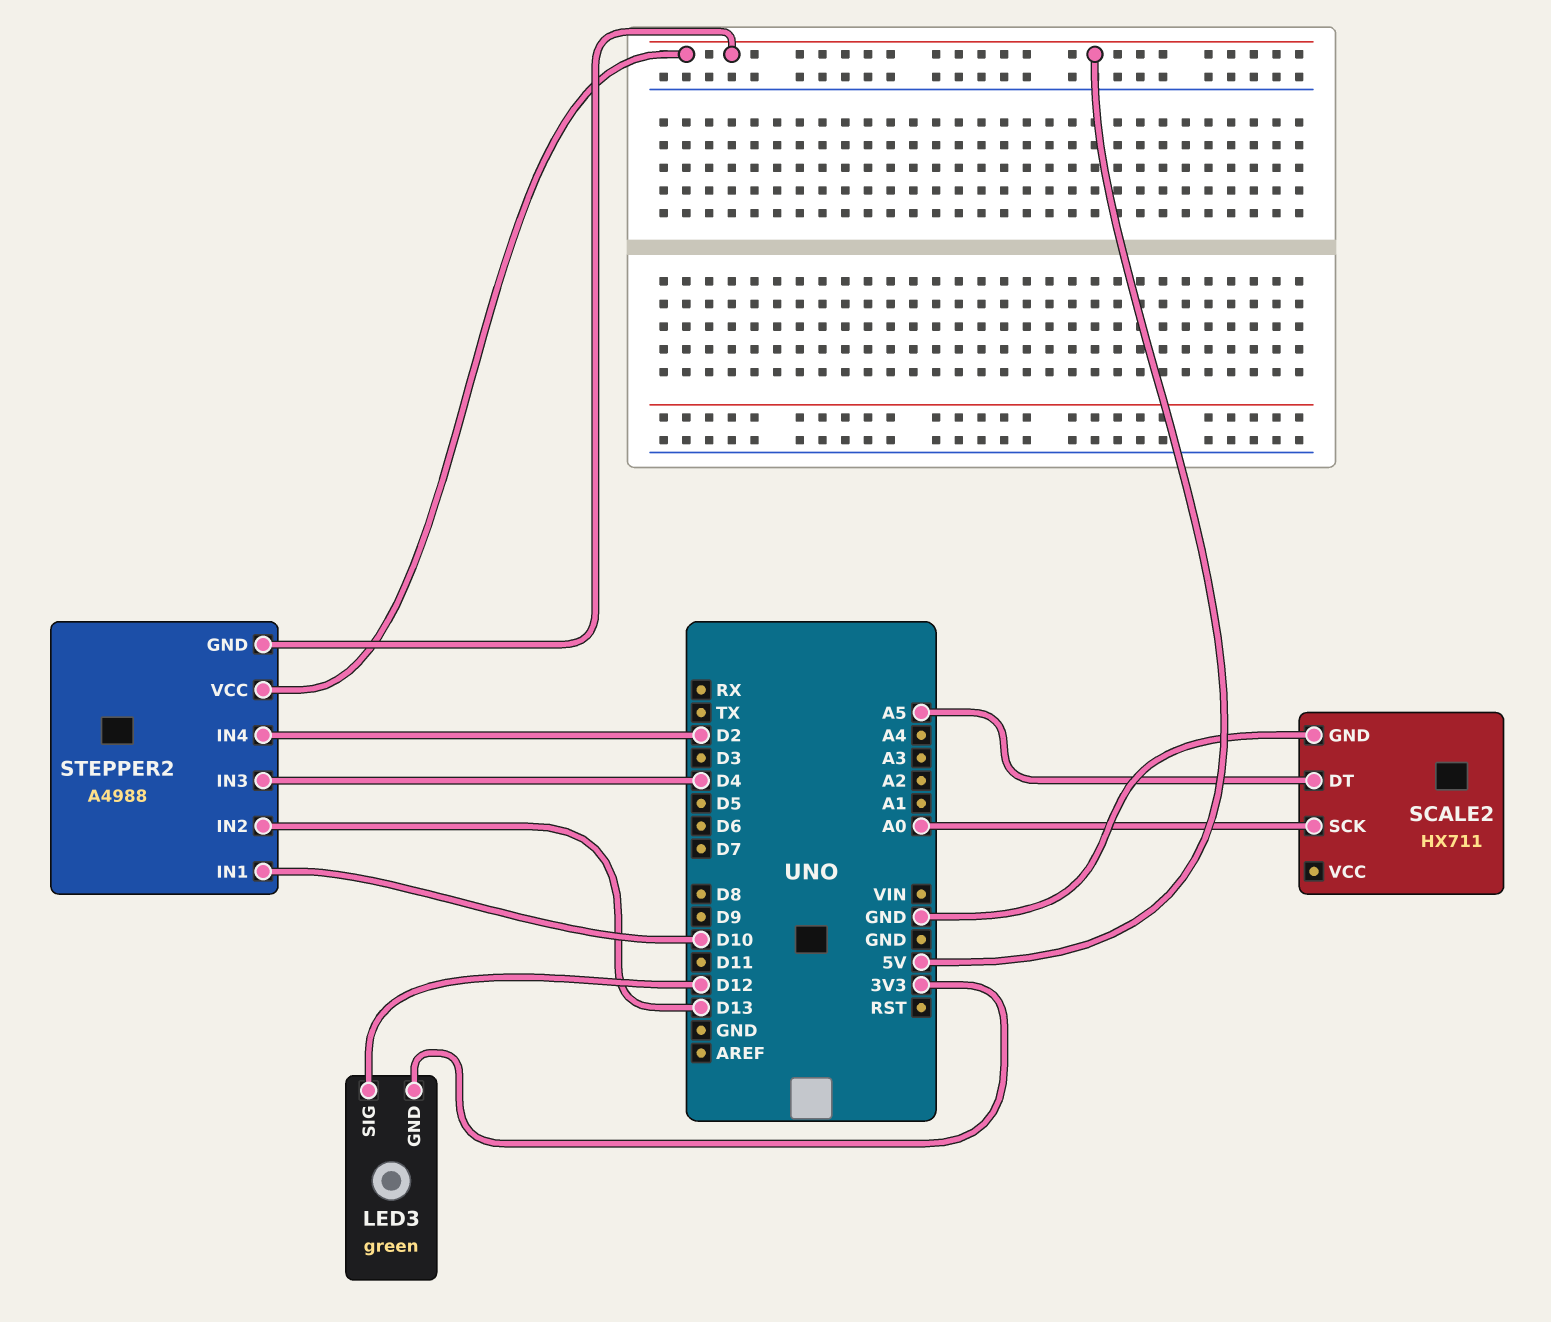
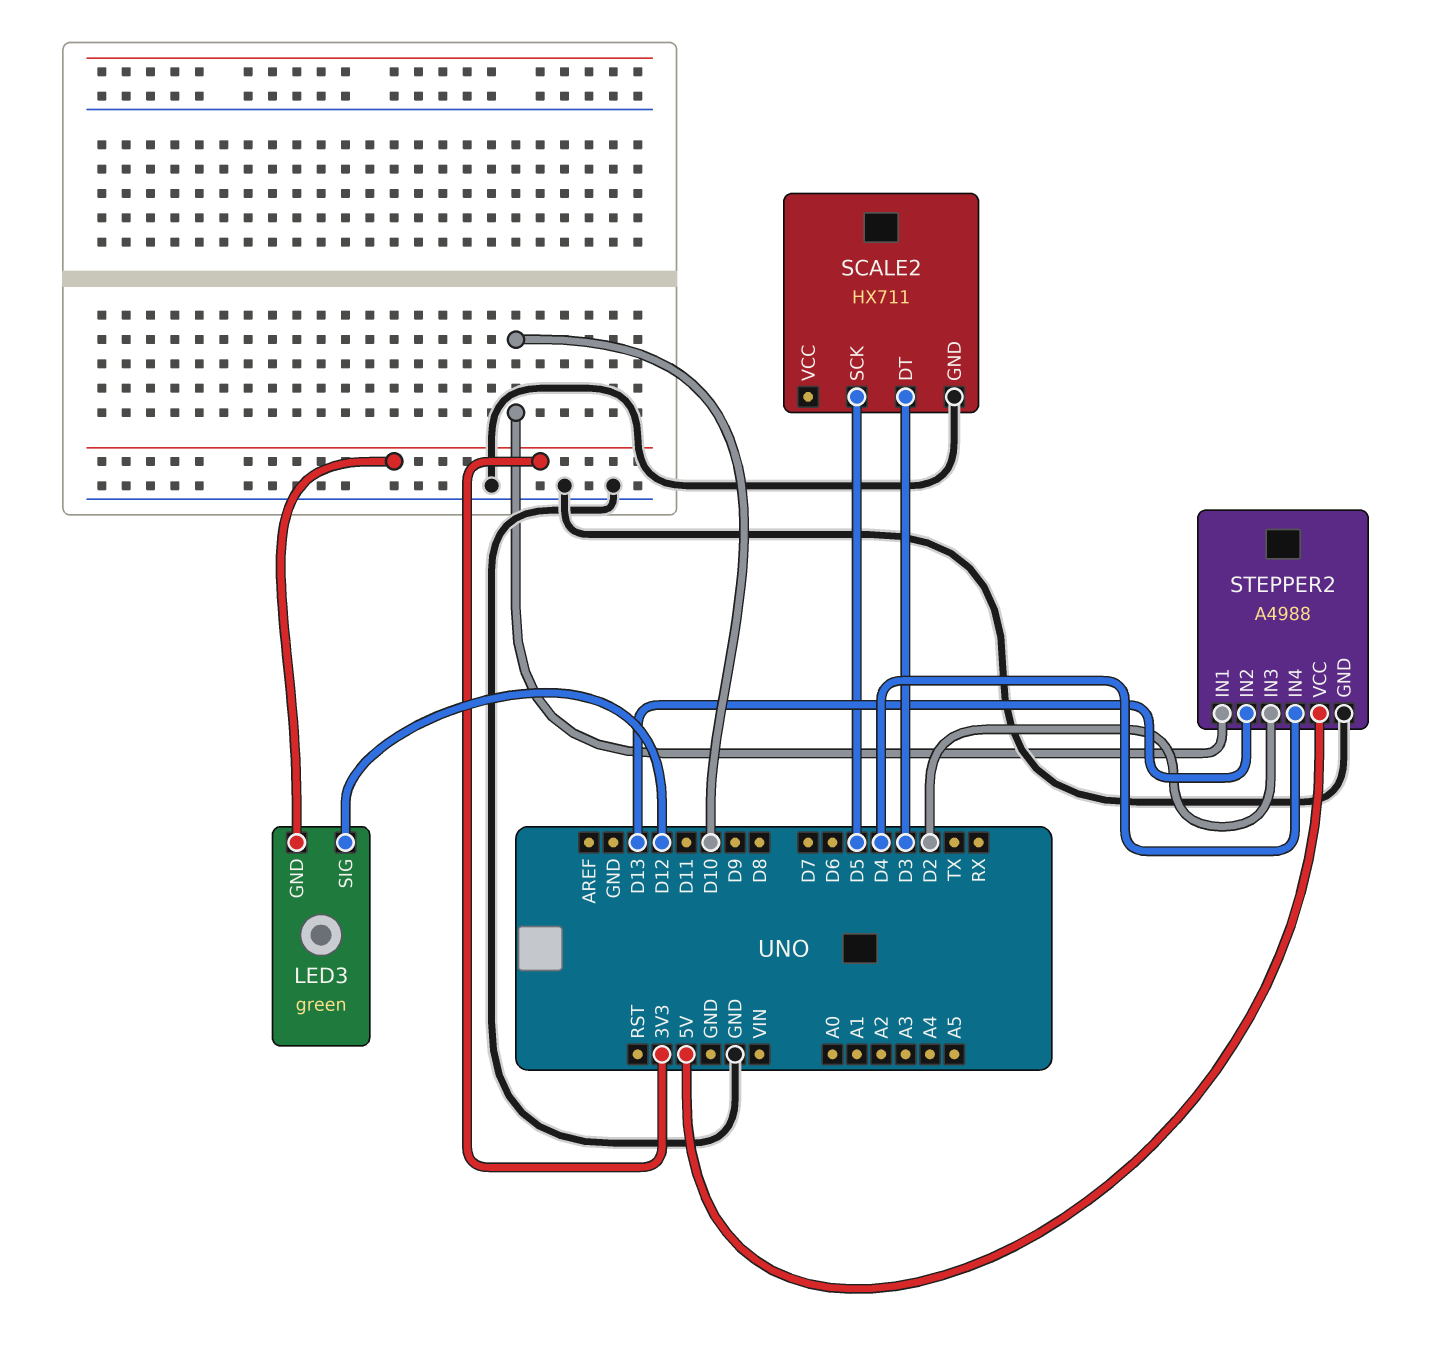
SCALE2 pin DT: A5 -> D3
SCALE2 pin SCK: A0 -> D5
STEPPER2 pin GND: 5V -> GND
STEPPER2 pin IN3: D4 -> D2
STEPPER2 pin IN4: D2 -> D4

